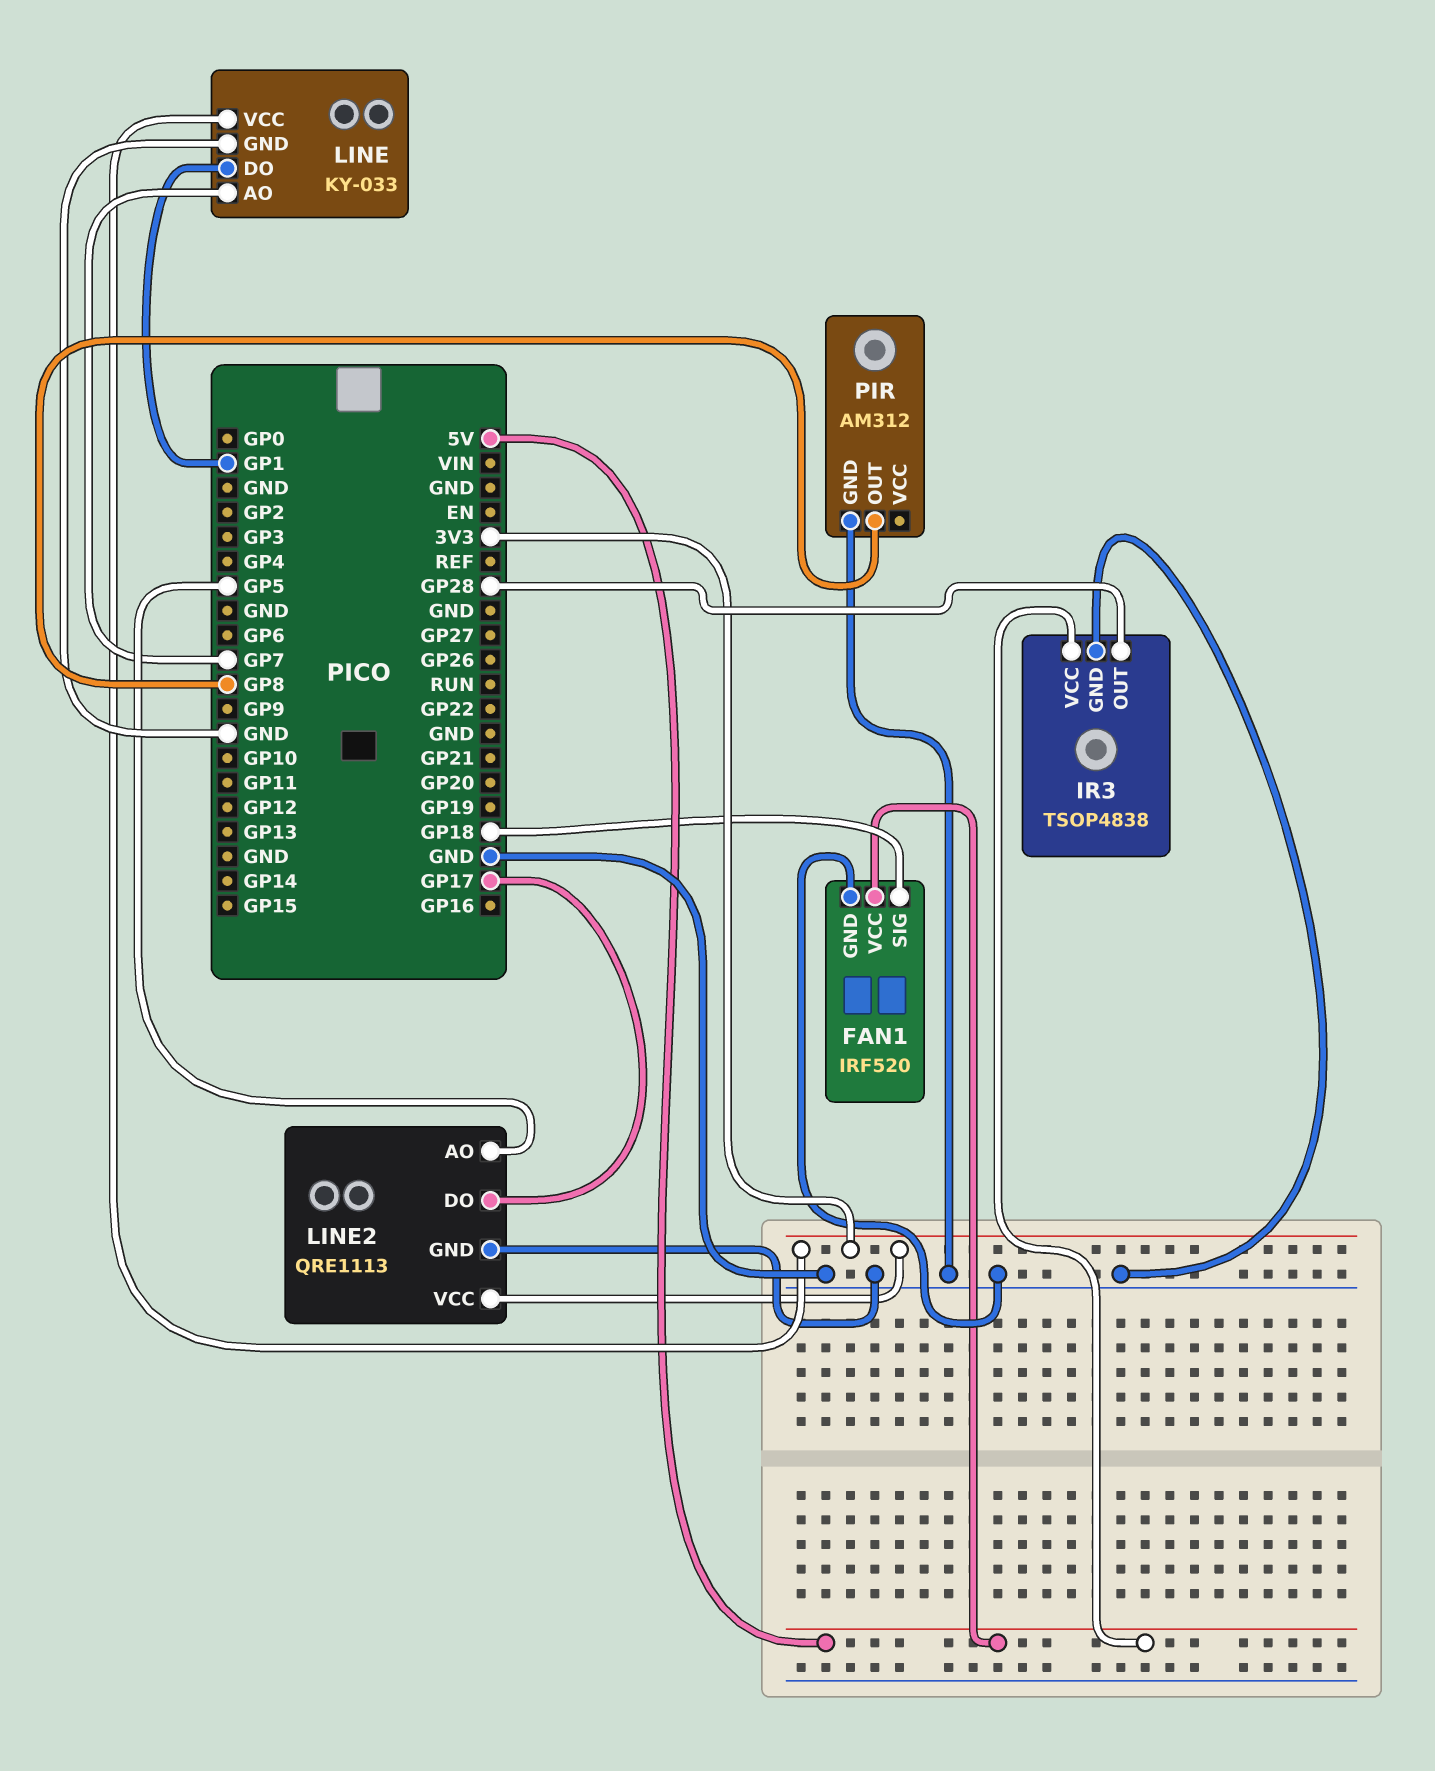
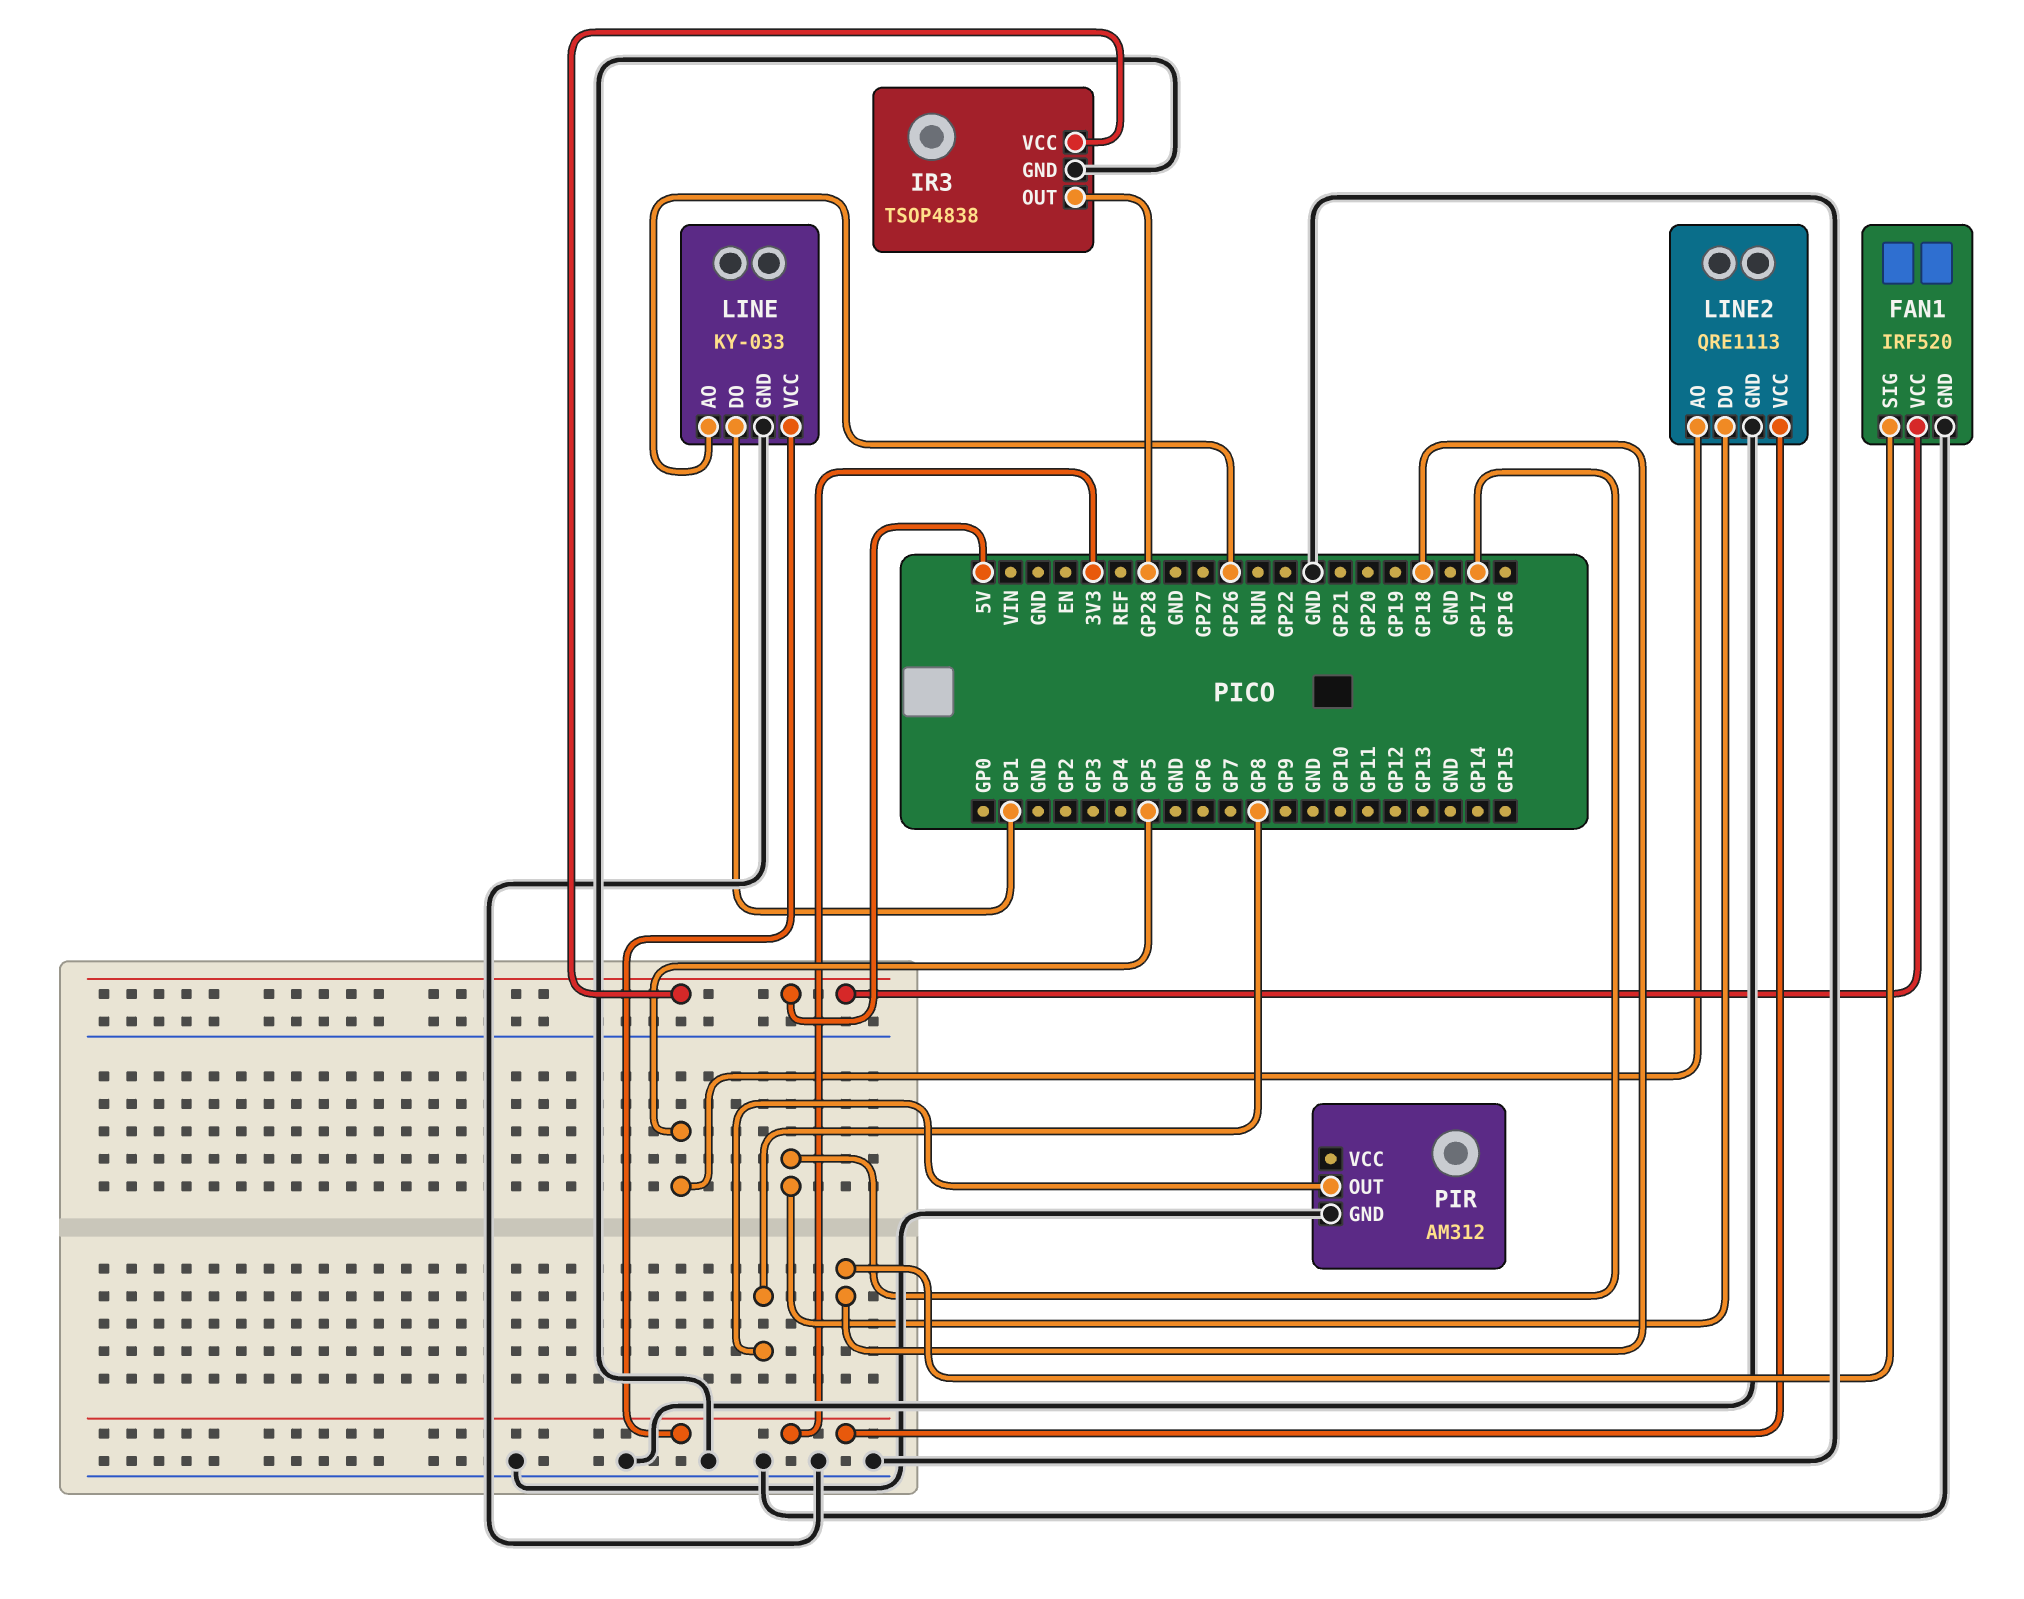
LINE pin AO: GP7 -> GP26

